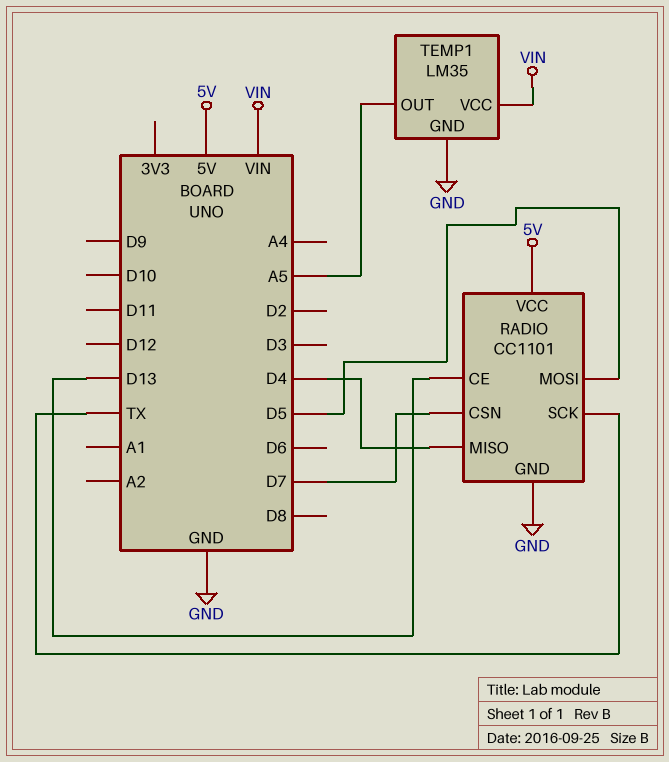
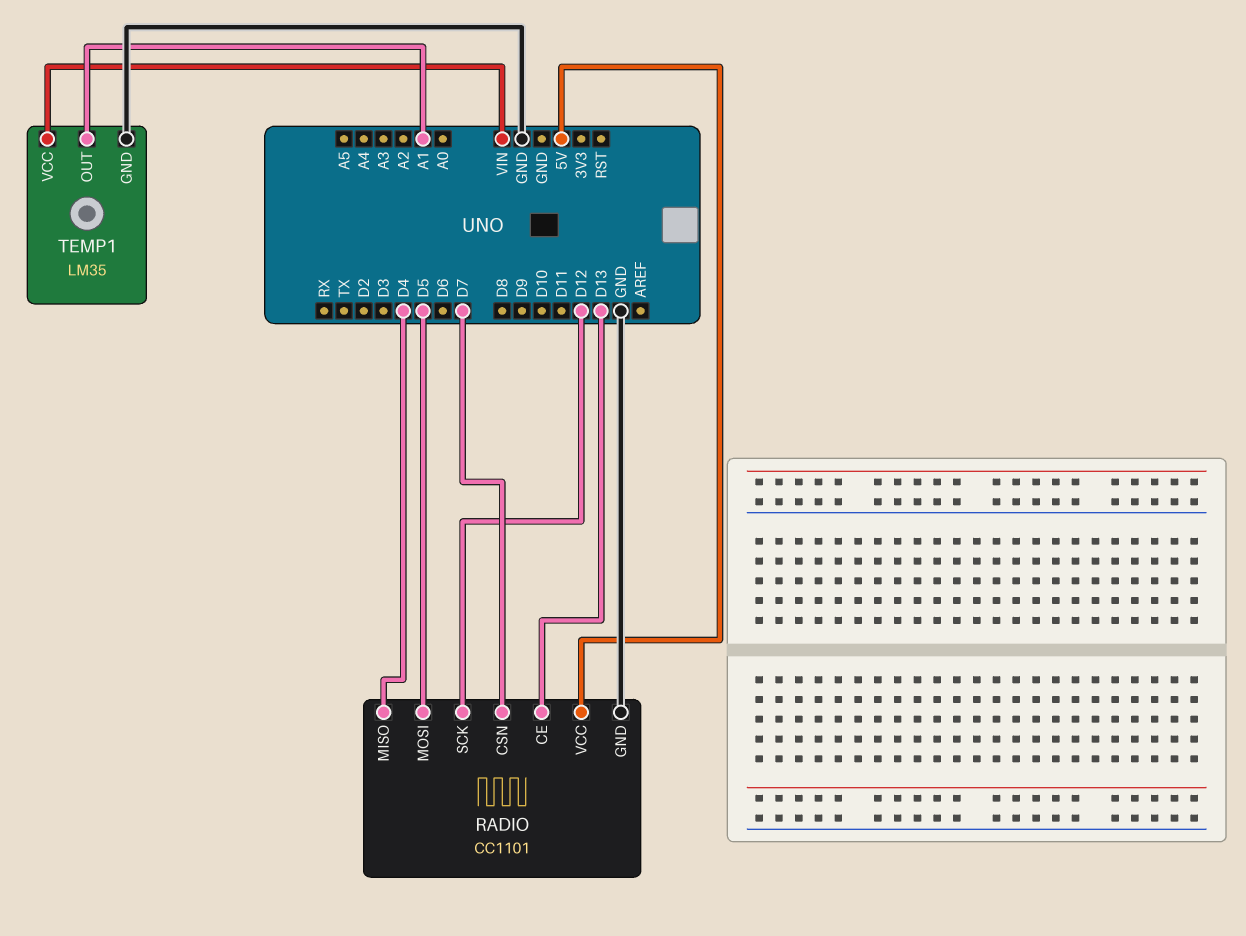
RADIO pin SCK: TX -> D12
TEMP1 pin OUT: A5 -> A1

